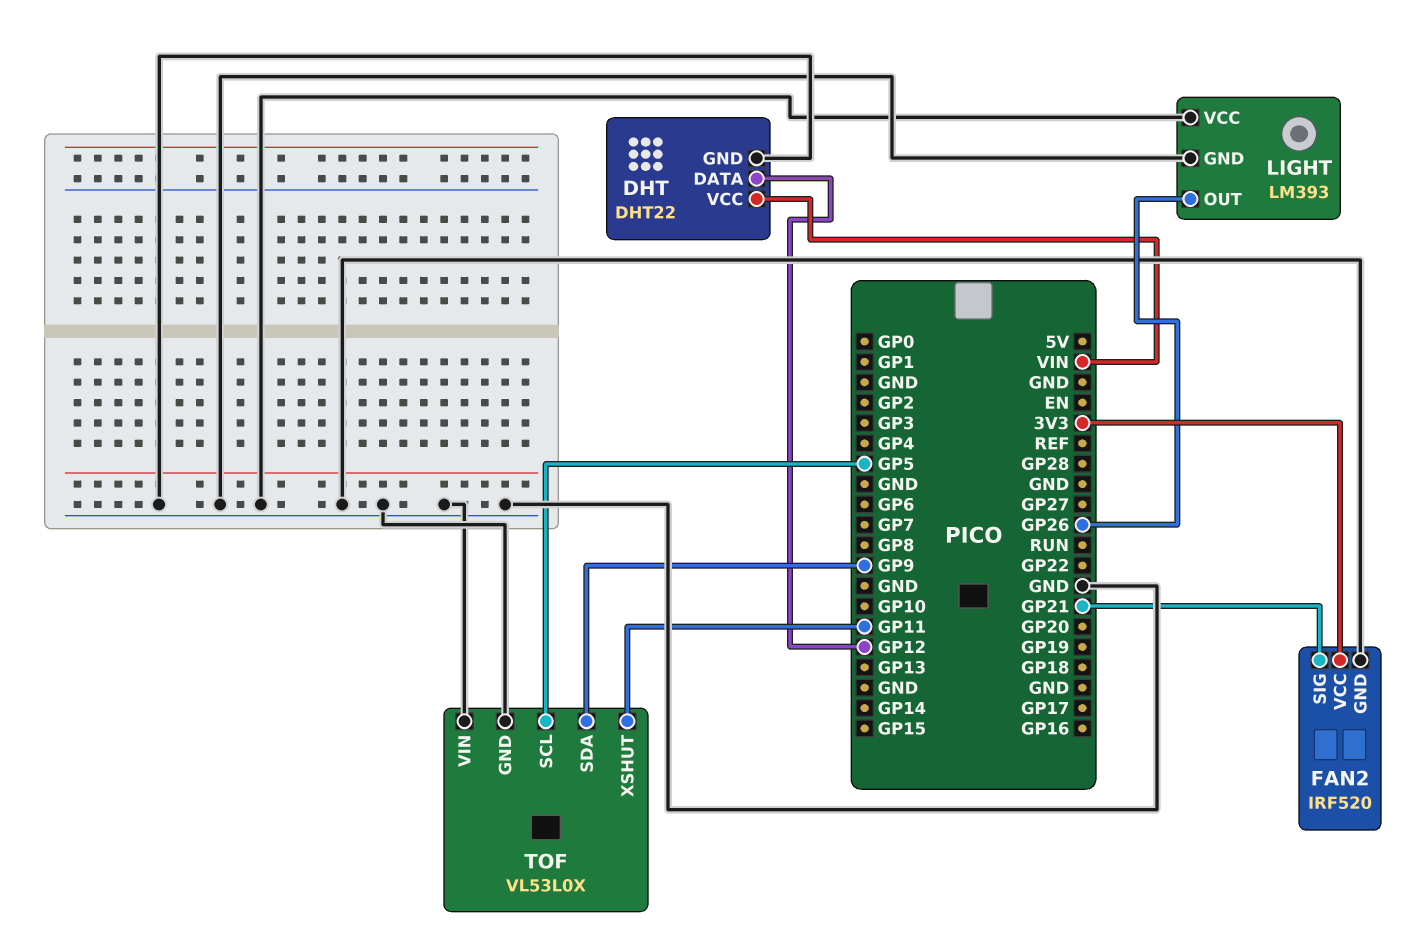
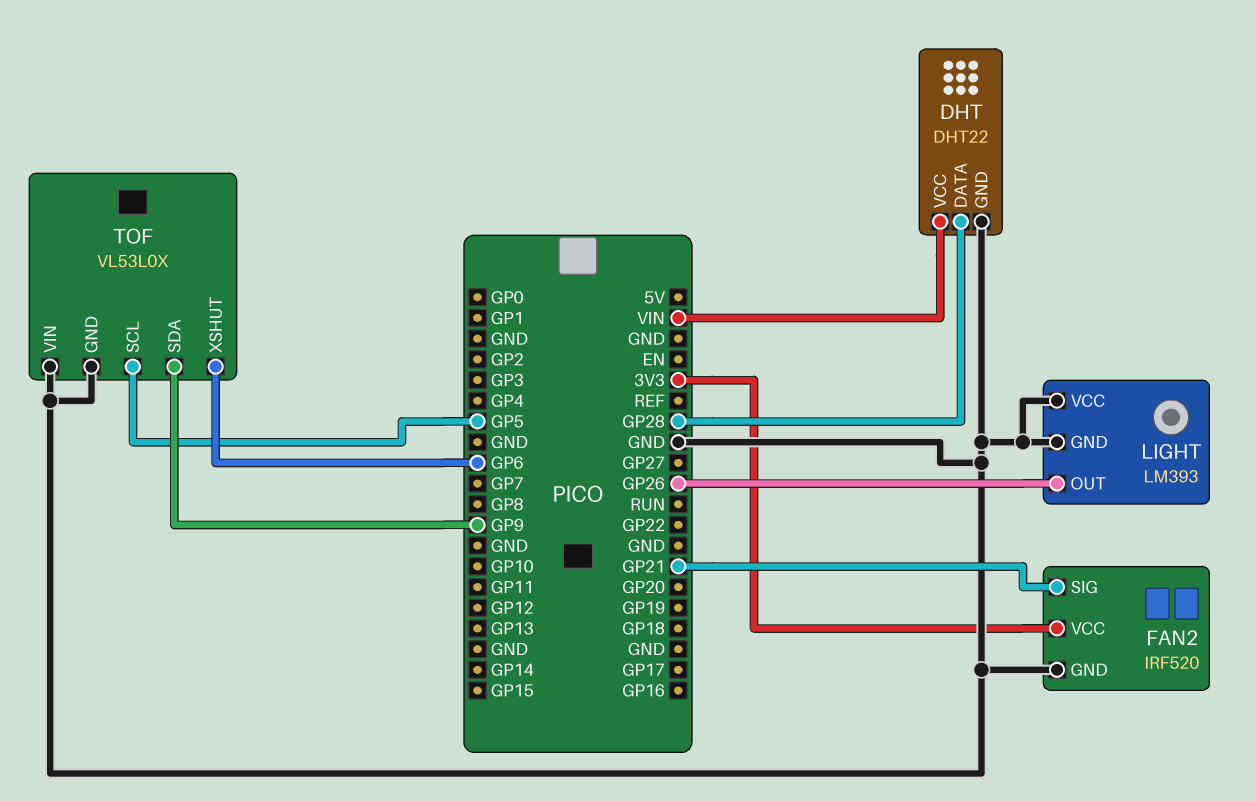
DHT pin DATA: GP12 -> GP28
TOF pin XSHUT: GP11 -> GP6

